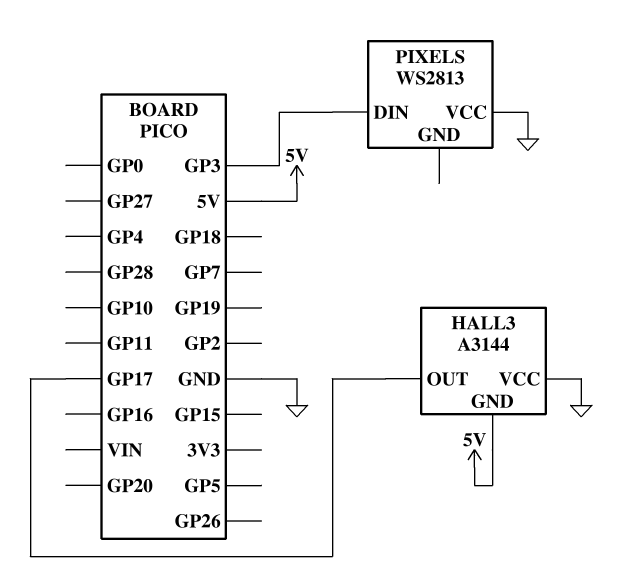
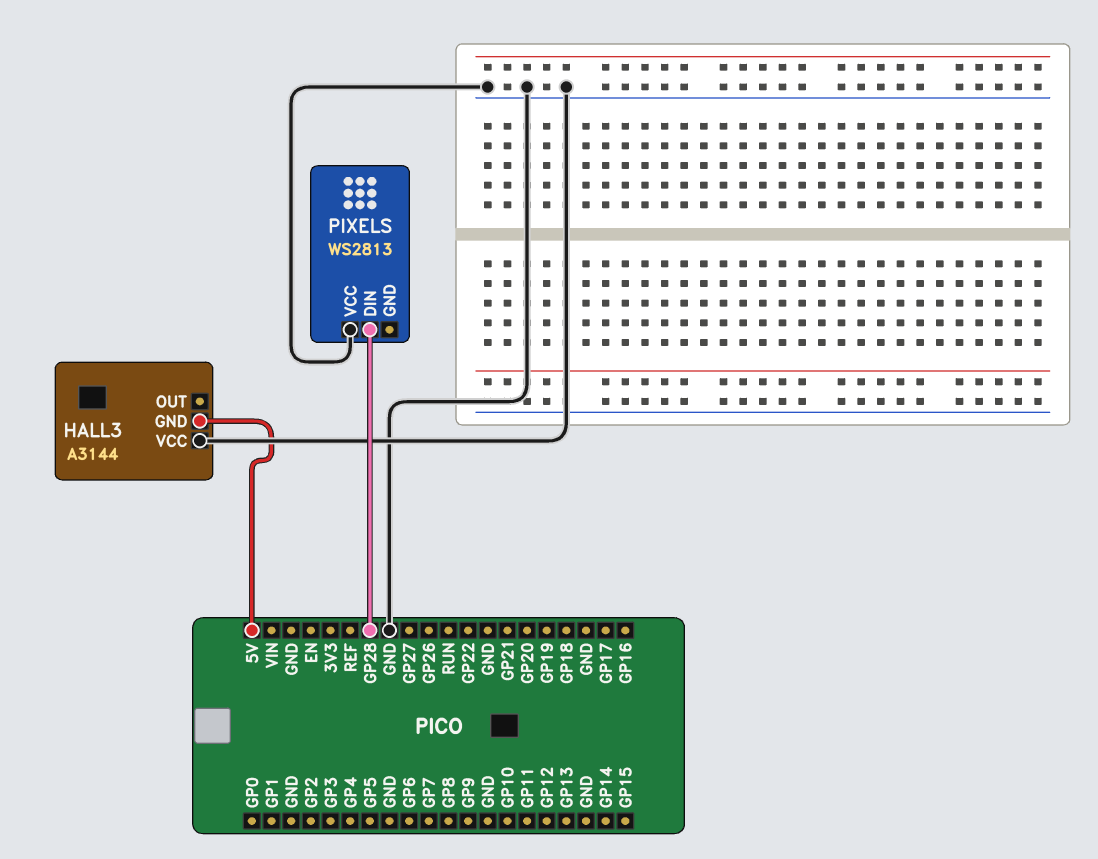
HALL3 pin OUT: GP17 -> none
PIXELS pin DIN: GP3 -> GP28

